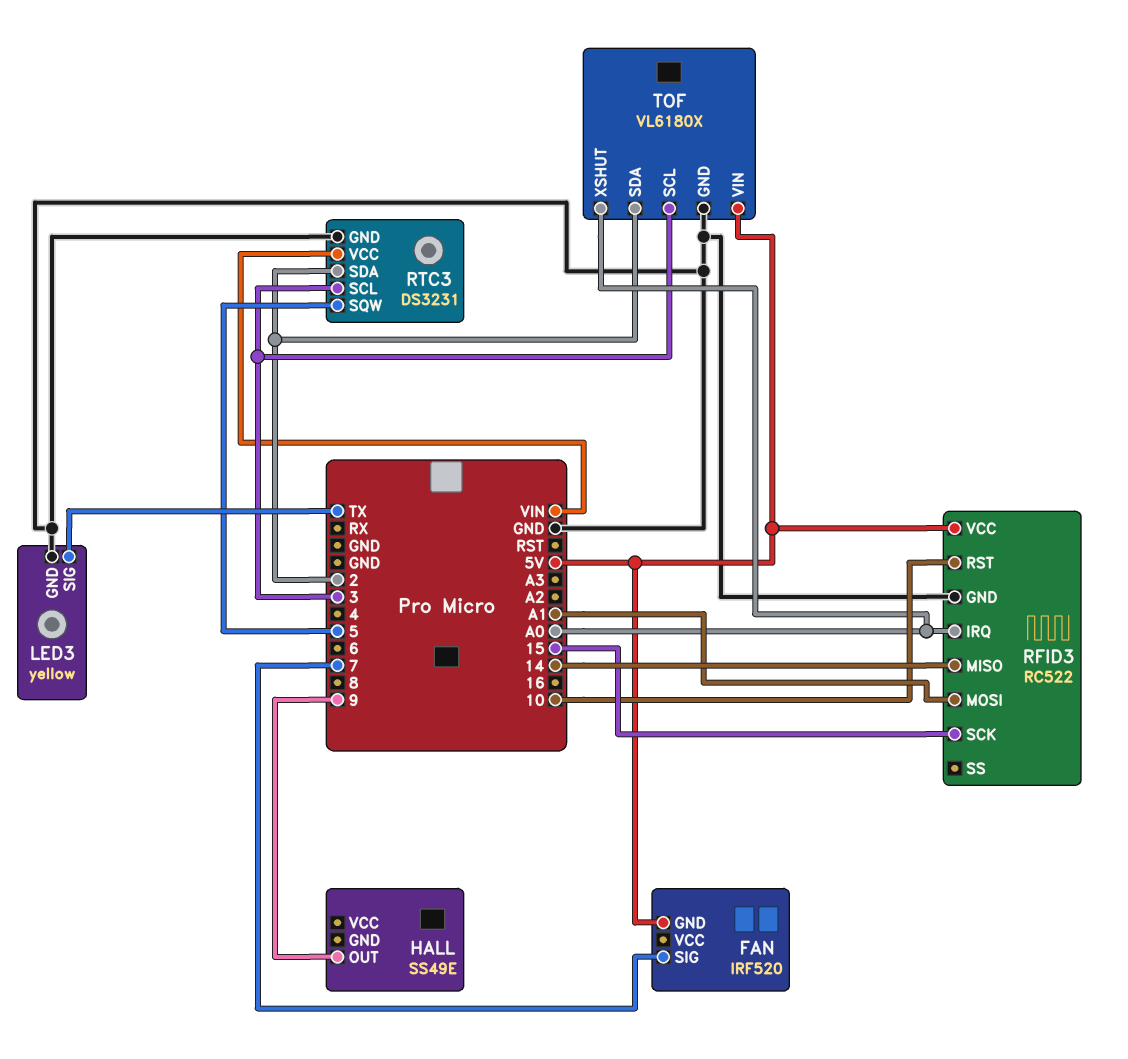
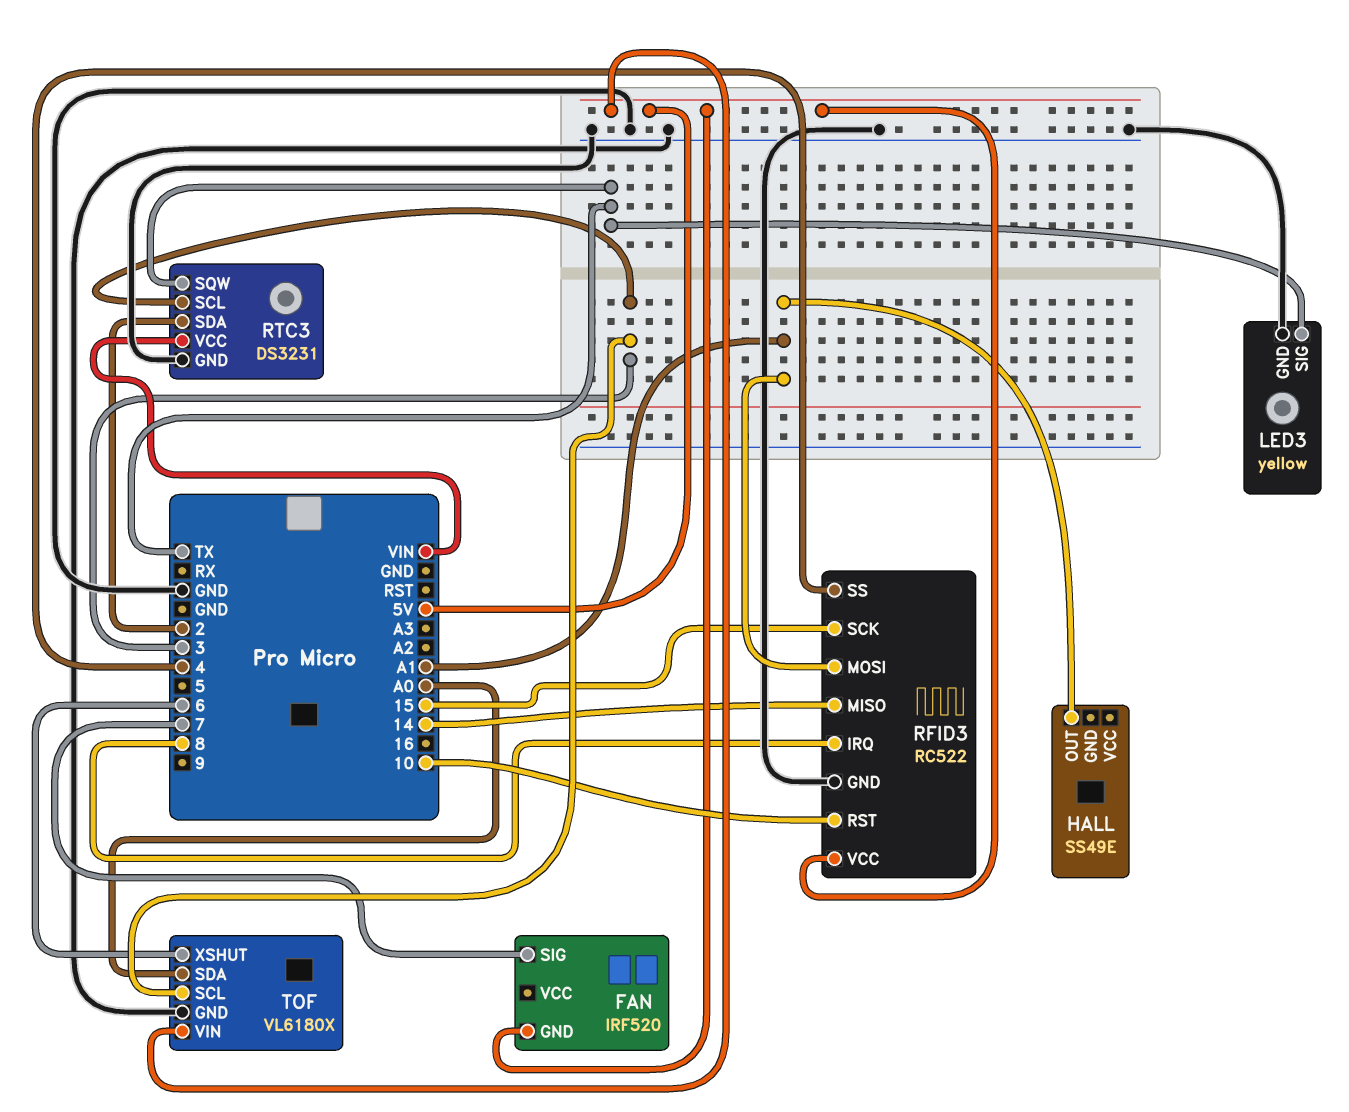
HALL pin OUT: 9 -> A1
RFID3 pin IRQ: A0 -> 8
RFID3 pin SS: none -> 4
RTC3 pin SQW: 5 -> TX
TOF pin SDA: 2 -> A0
TOF pin XSHUT: A0 -> 6

